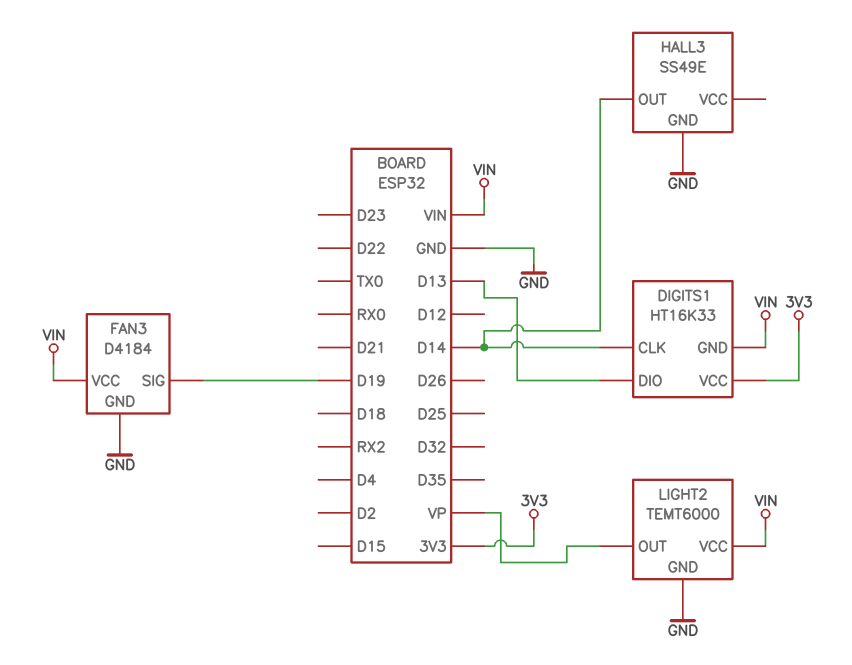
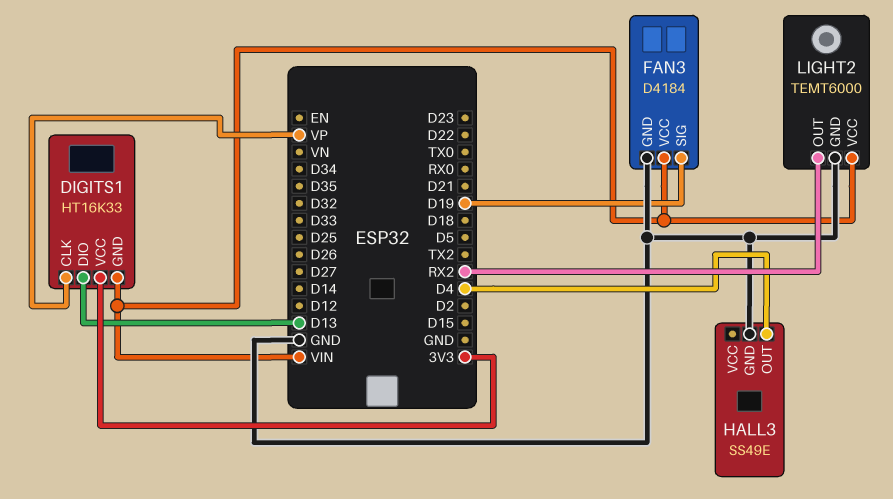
DIGITS1 pin CLK: D14 -> VP
HALL3 pin OUT: D14 -> D4
LIGHT2 pin OUT: VP -> RX2

